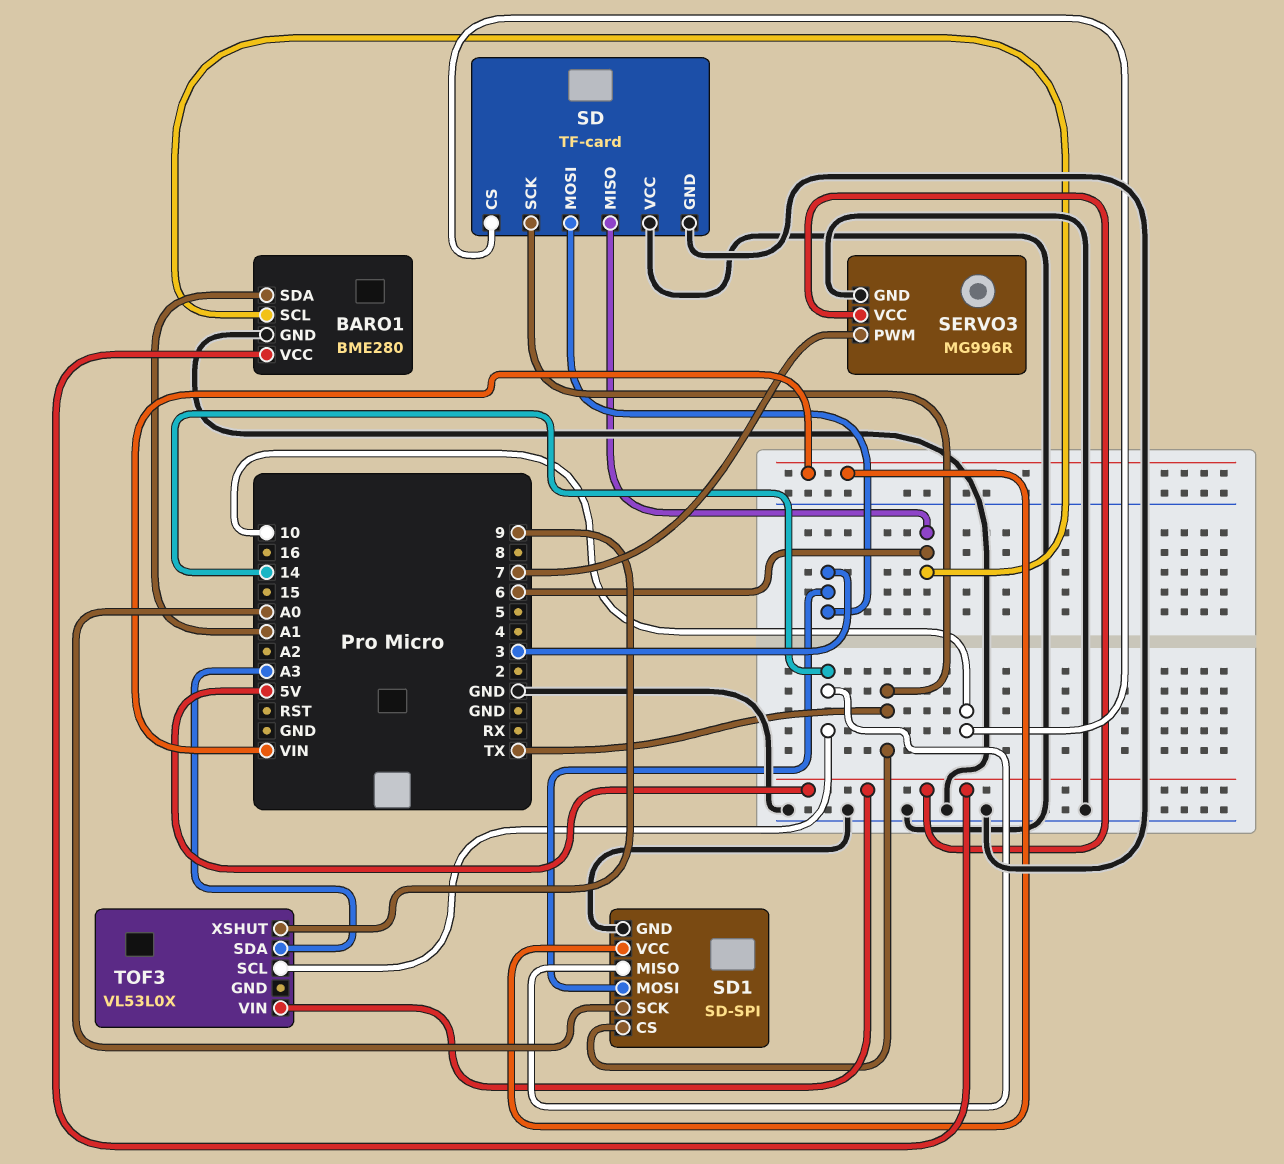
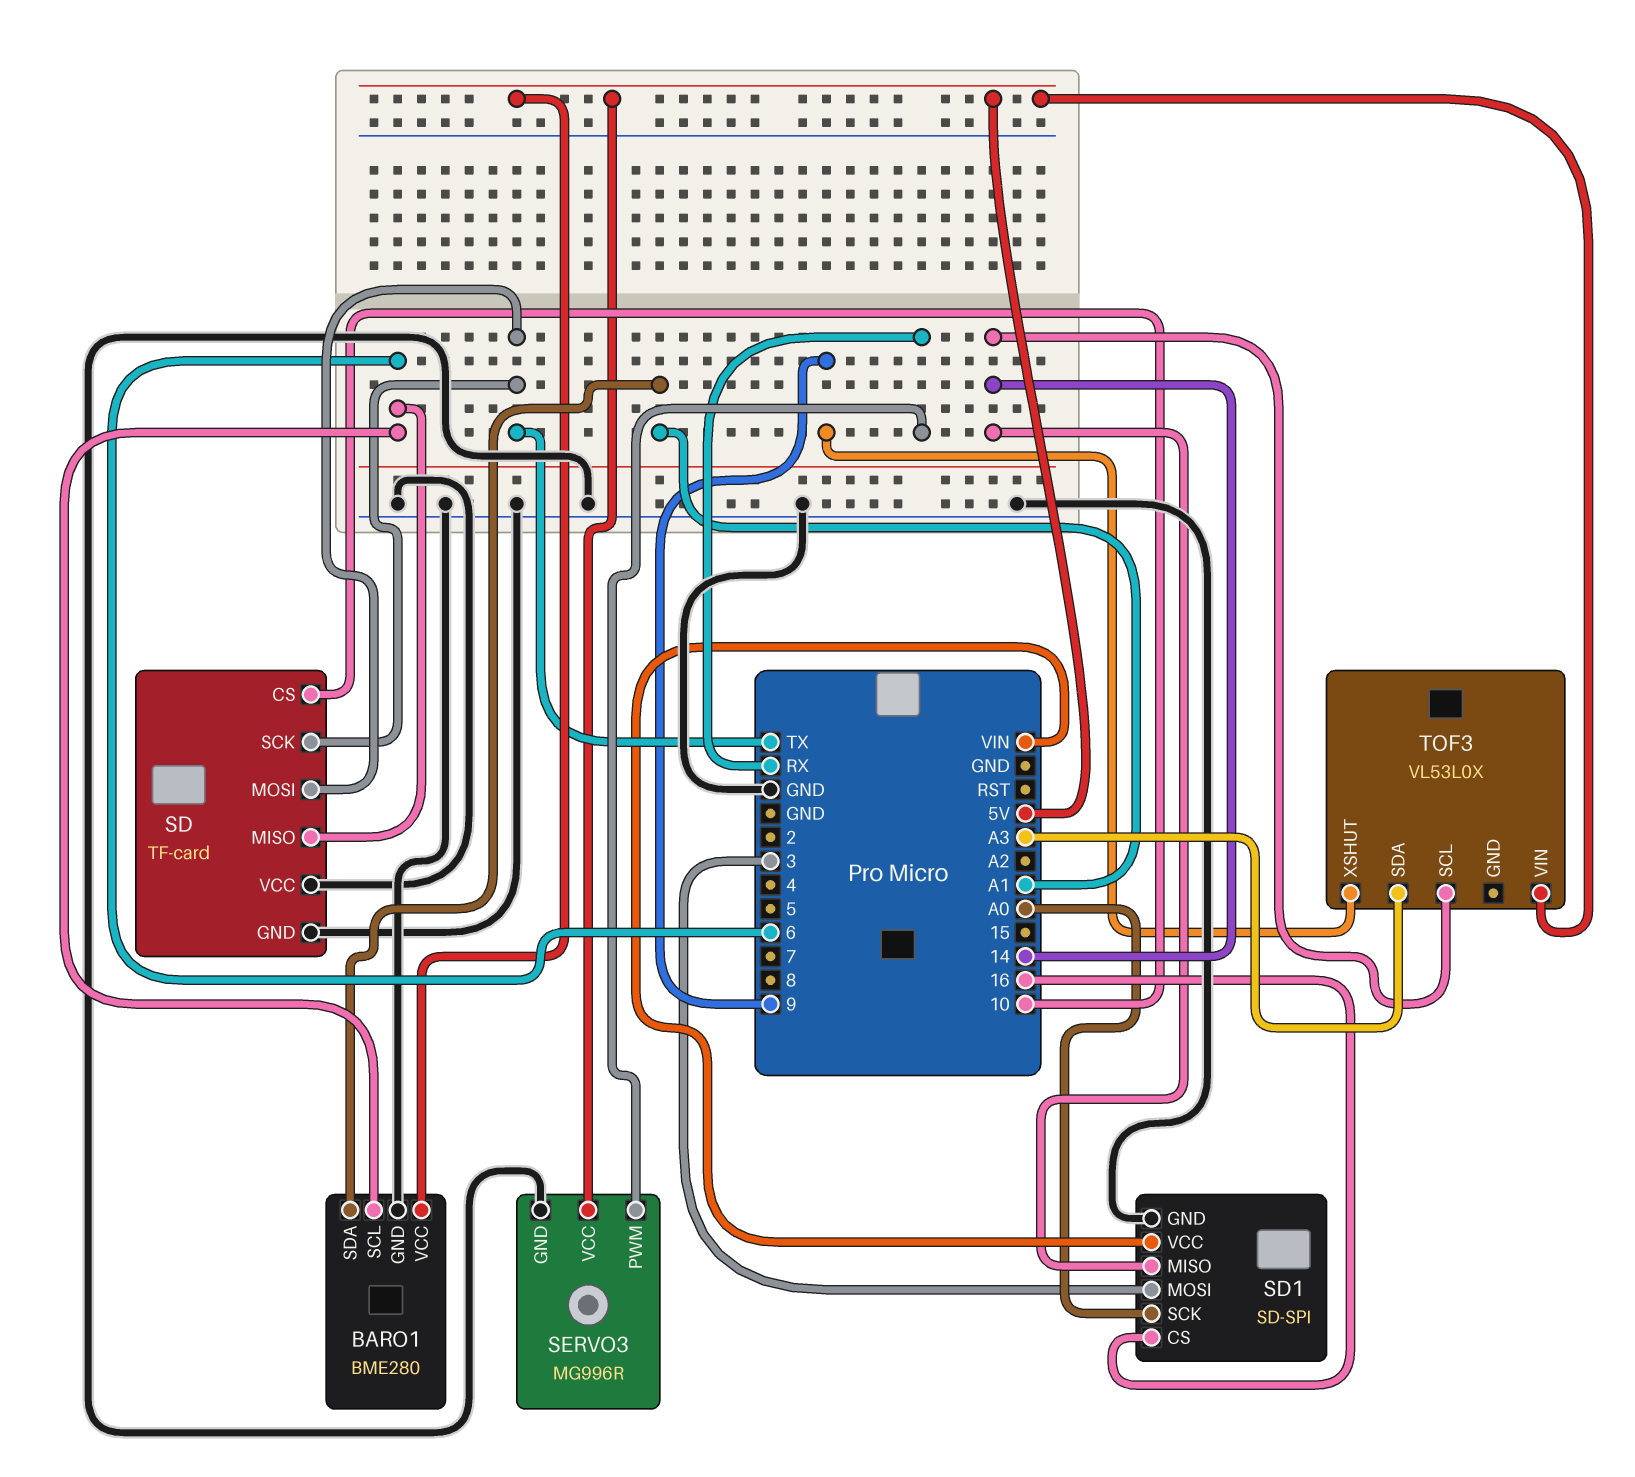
SD pin MOSI: 3 -> TX
SD1 pin CS: TX -> 16
SERVO3 pin PWM: 7 -> RX

